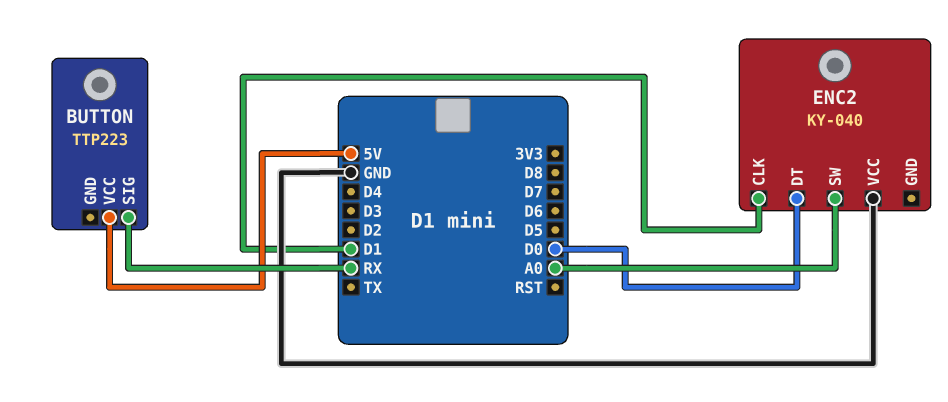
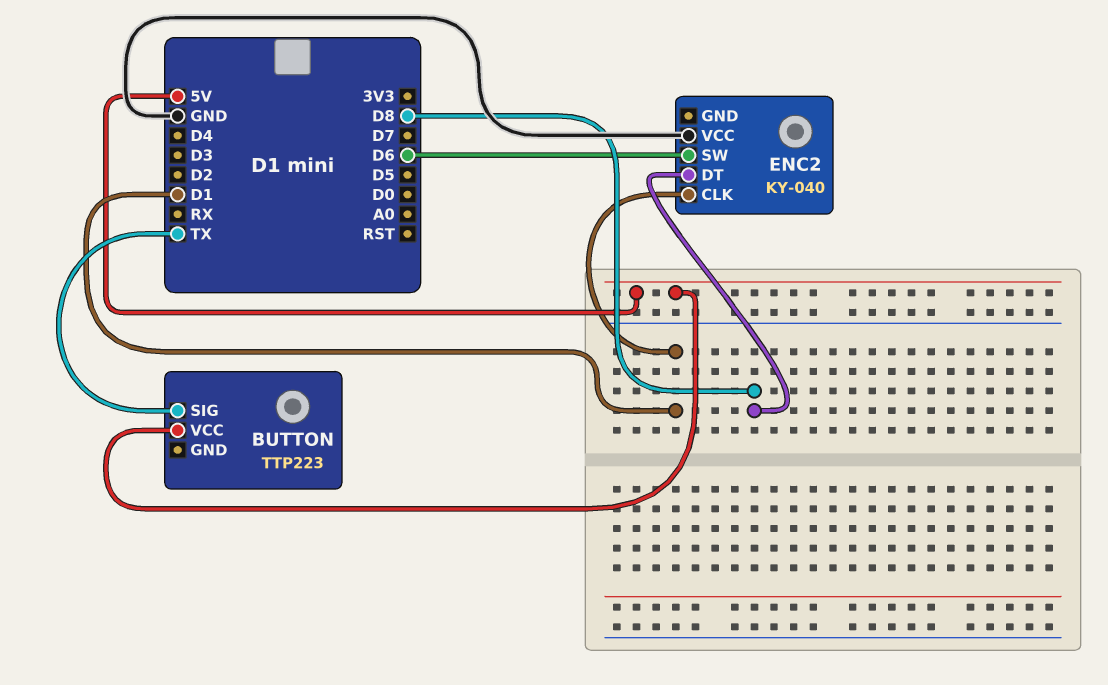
BUTTON pin SIG: RX -> TX
ENC2 pin DT: D0 -> D8
ENC2 pin SW: A0 -> D6

